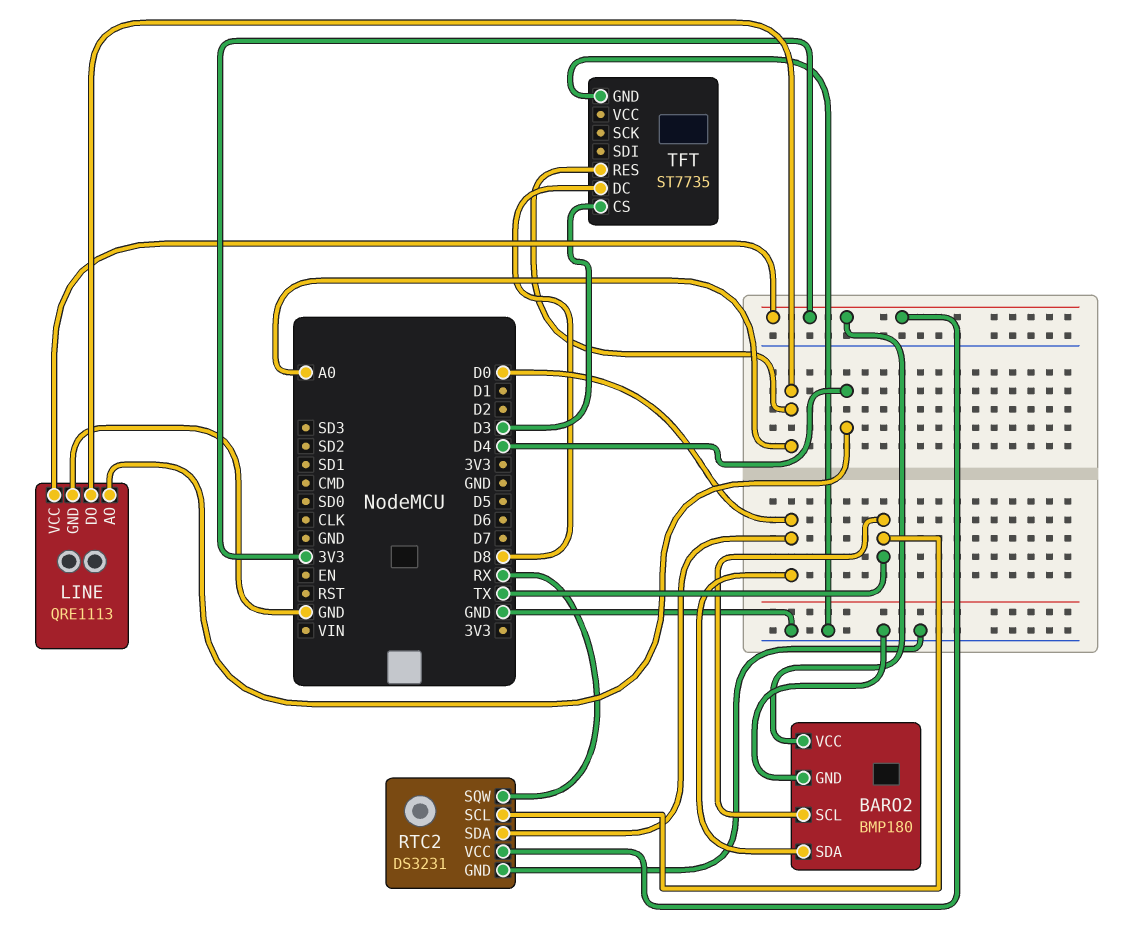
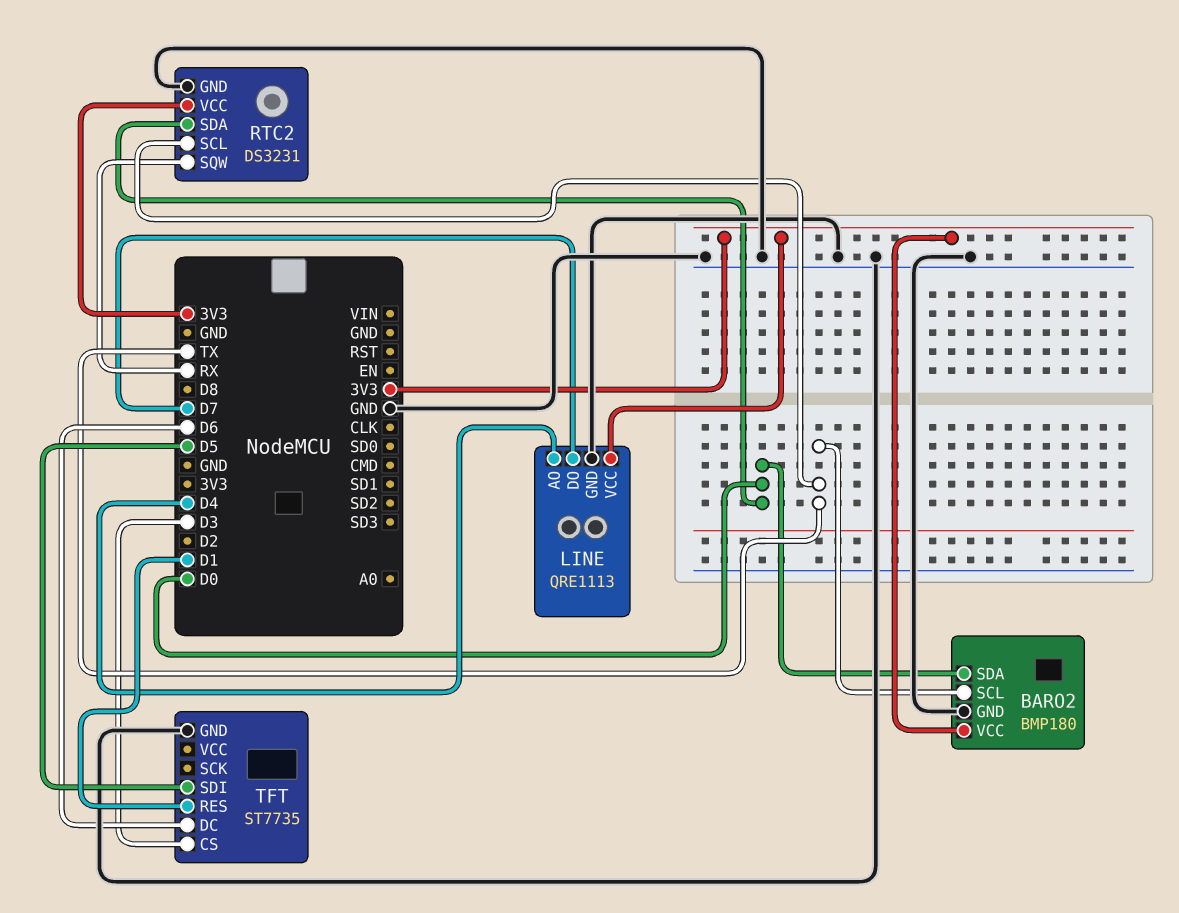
LINE pin DO: A0 -> D7
TFT pin DC: D8 -> D6
TFT pin RES: A0 -> D1
TFT pin SDI: none -> D5

